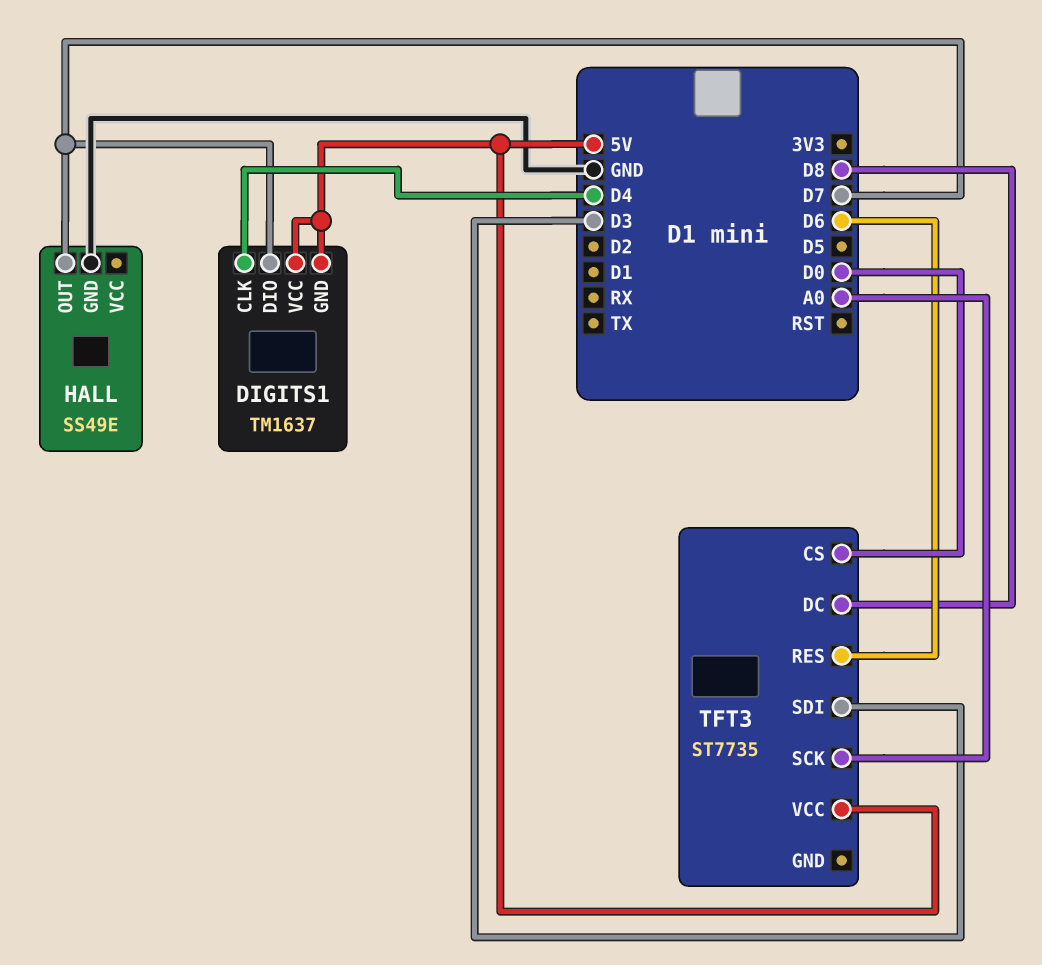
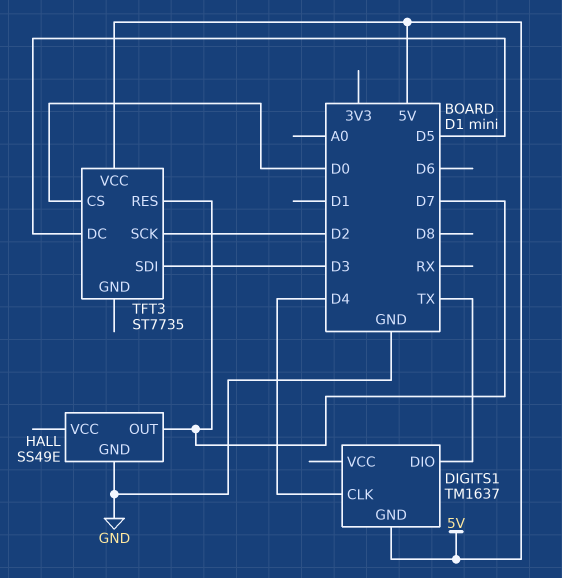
DIGITS1 pin DIO: D7 -> TX
DIGITS1 pin VCC: 5V -> none
TFT3 pin DC: D8 -> D5
TFT3 pin RES: D6 -> D7
TFT3 pin SCK: A0 -> D2

